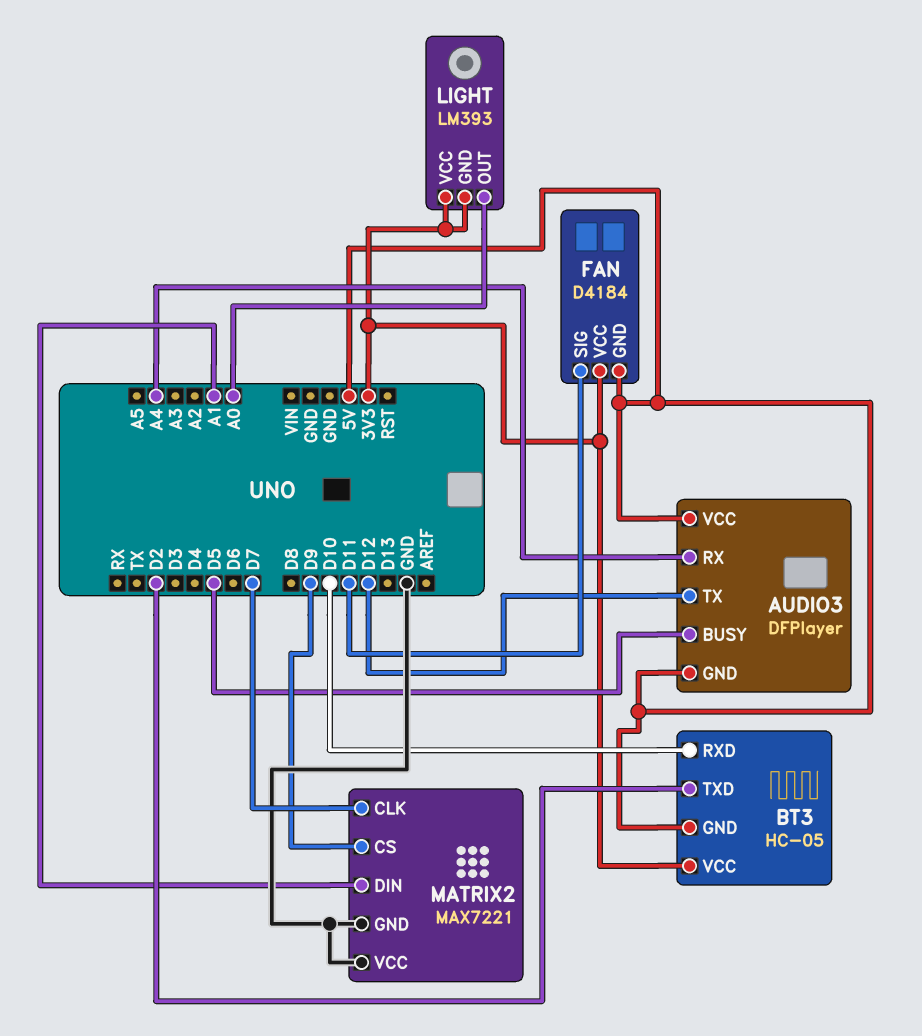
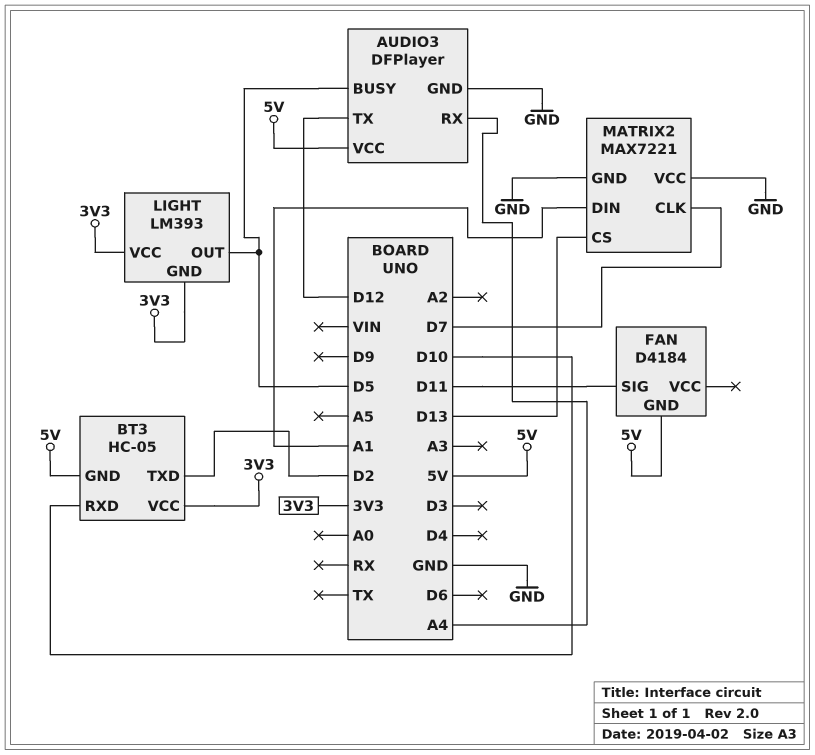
AUDIO3 pin GND: 5V -> GND
FAN pin VCC: 3V3 -> none
LIGHT pin OUT: A0 -> D5
MATRIX2 pin CS: D9 -> D13

